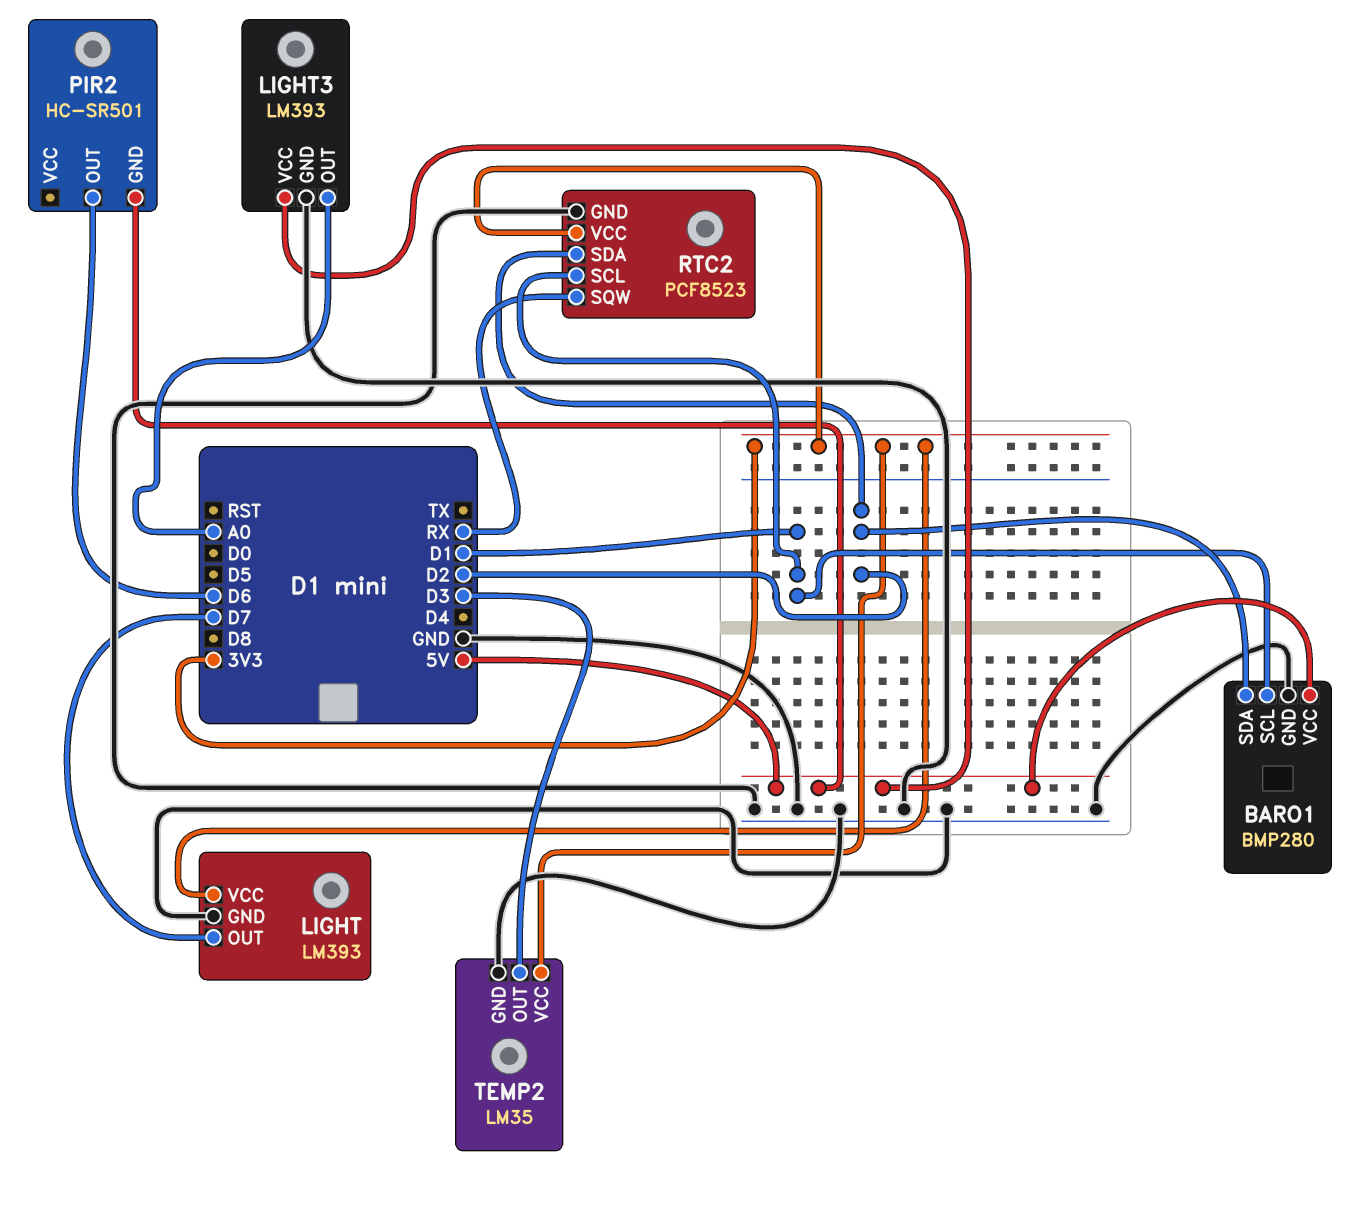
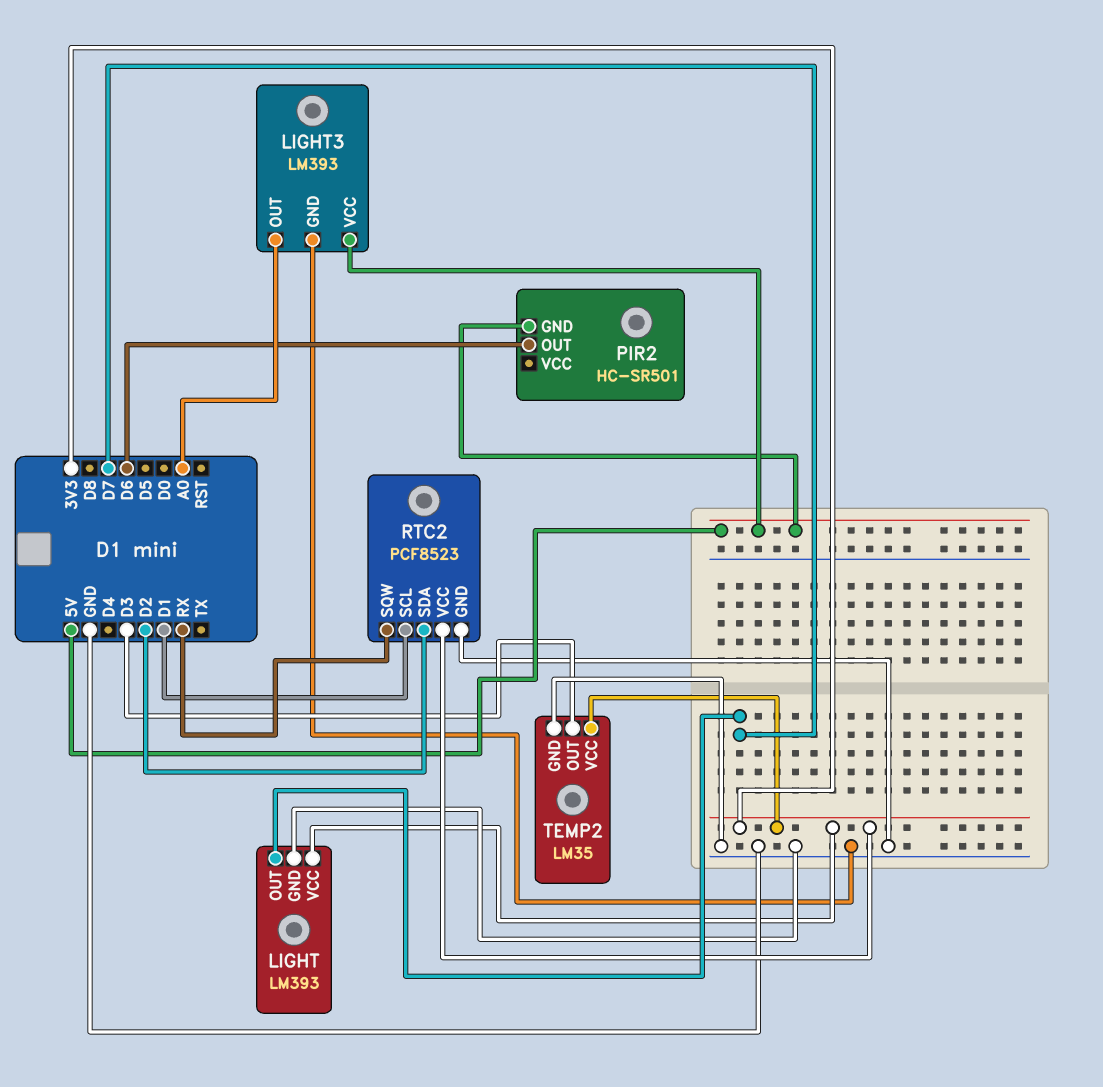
BARO1: BMP280 -> none
BARO1 pin GND: GND -> none
BARO1 pin SCL: D1 -> none
BARO1 pin SDA: D2 -> none
BARO1 pin VCC: 5V -> none

